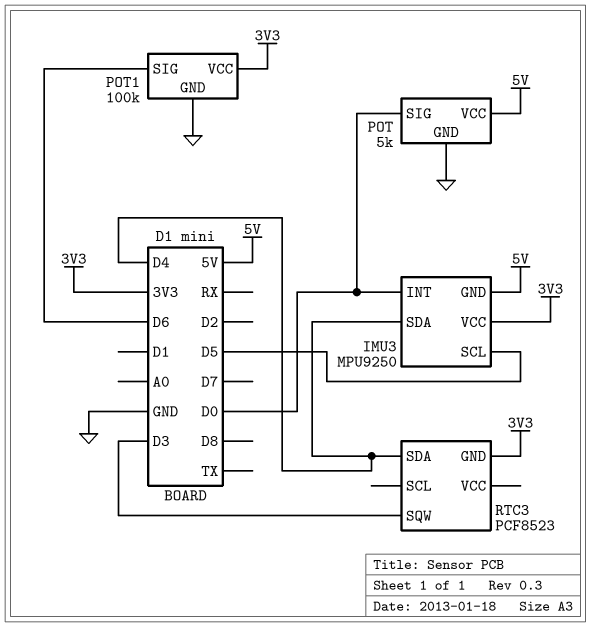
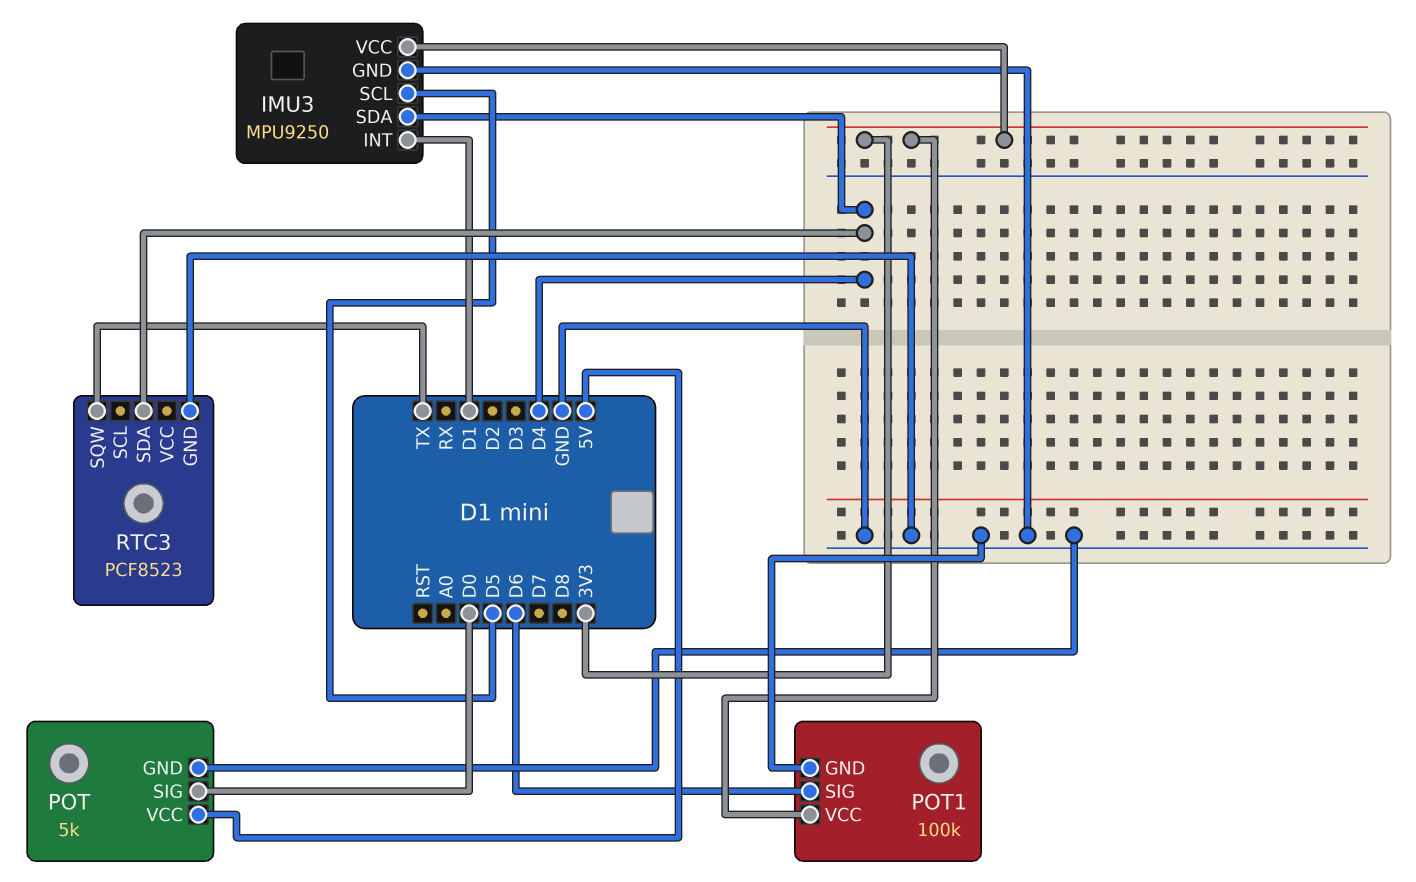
IMU3 pin GND: 5V -> GND
IMU3 pin INT: D0 -> D1
RTC3 pin GND: 3V3 -> GND
RTC3 pin SQW: D3 -> TX

